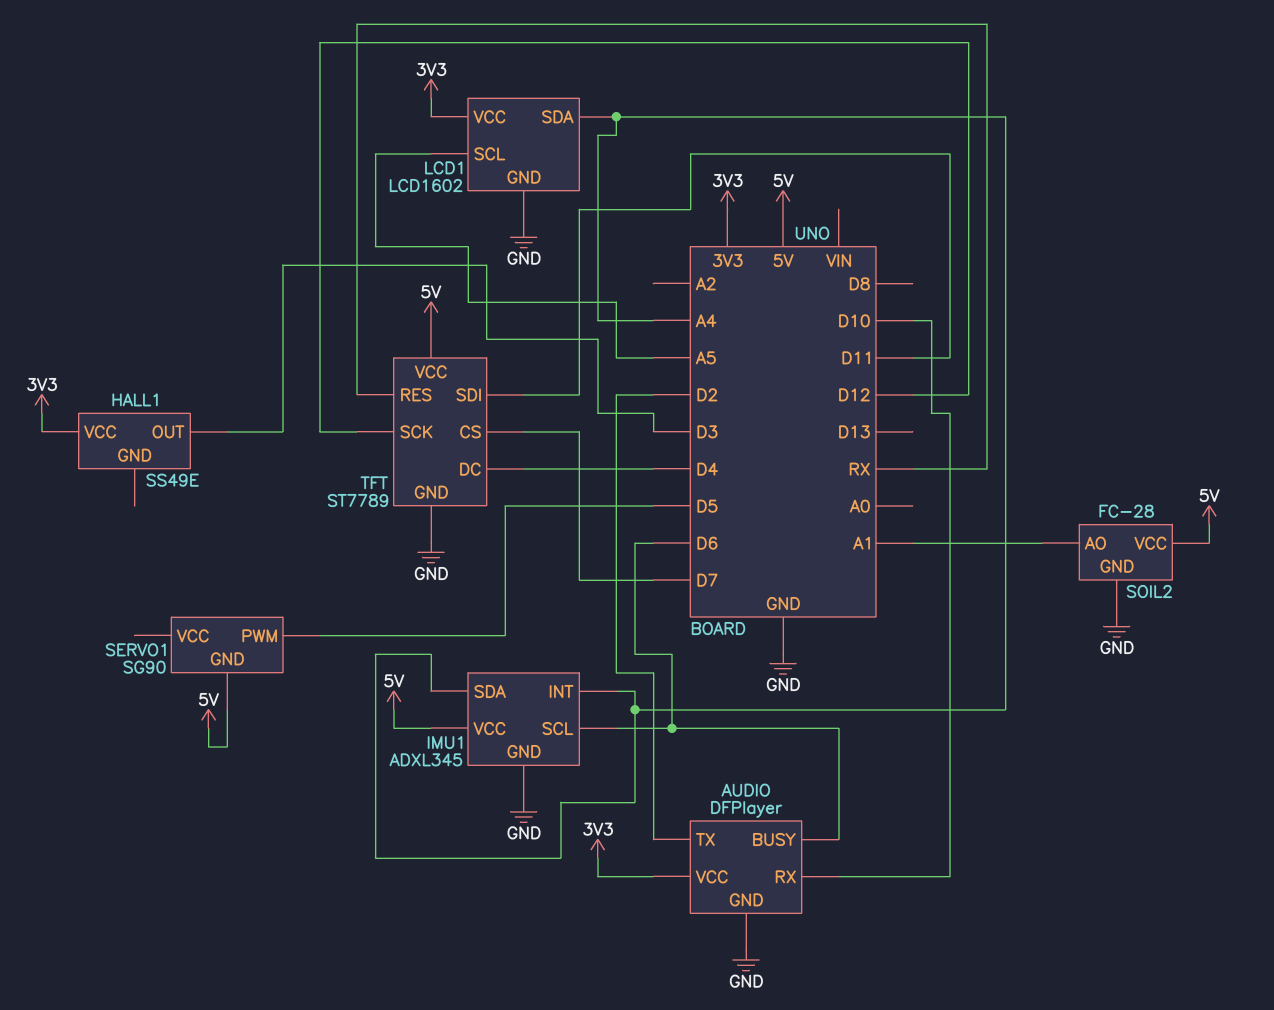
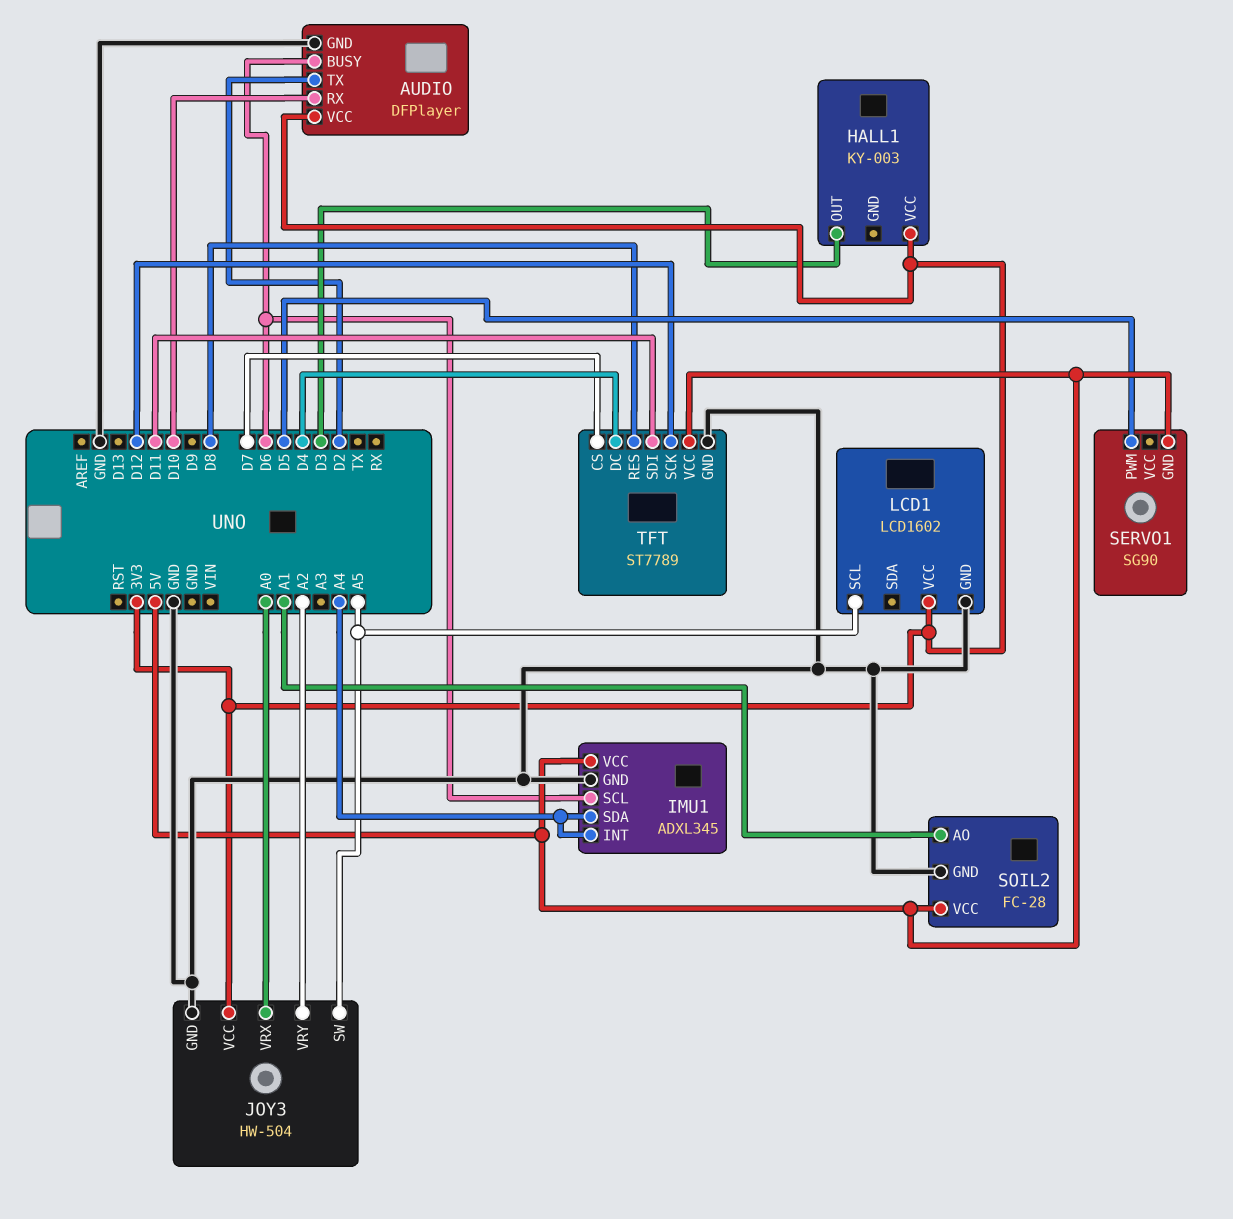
HALL1: SS49E -> KY-003
JOY3: none -> HW-504
JOY3 pin GND: none -> GND
JOY3 pin SW: none -> A5
JOY3 pin VCC: none -> 3V3
JOY3 pin VRX: none -> A0
JOY3 pin VRY: none -> A2
LCD1 pin SDA: A4 -> none
TFT pin RES: RX -> D8

